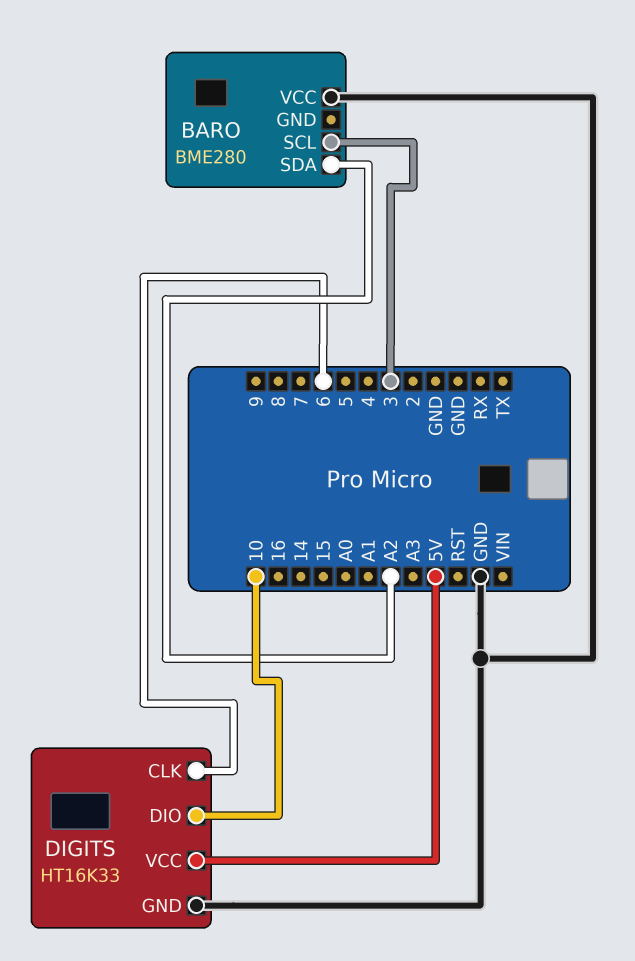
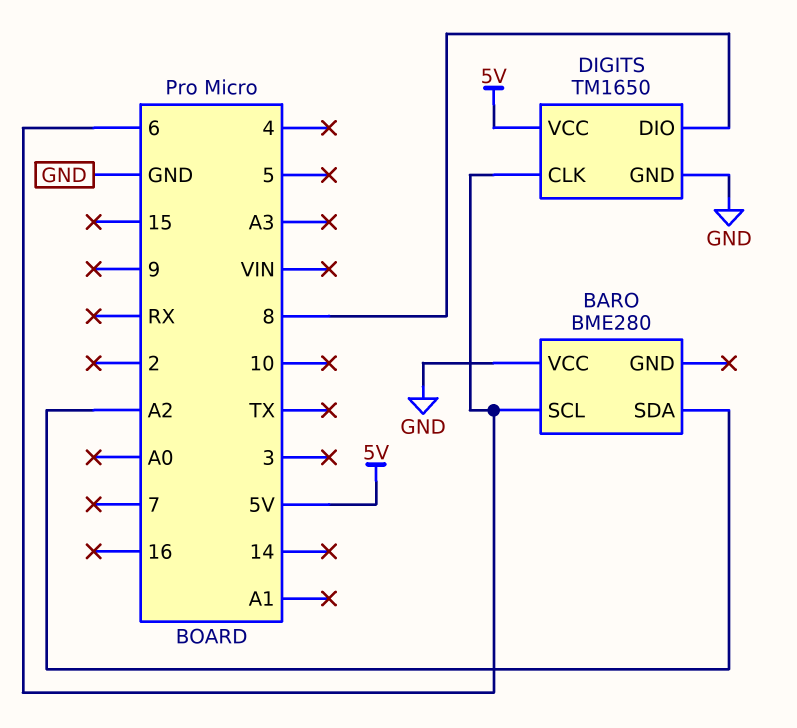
BARO pin SCL: 3 -> 6
DIGITS: HT16K33 -> TM1650
DIGITS pin DIO: 10 -> 8

